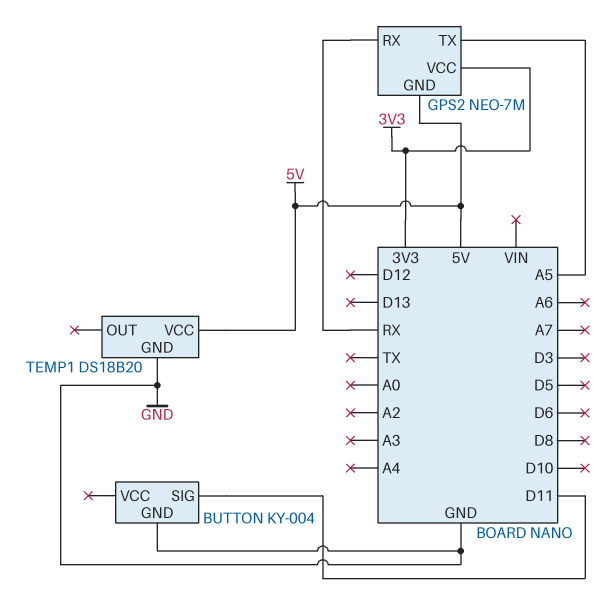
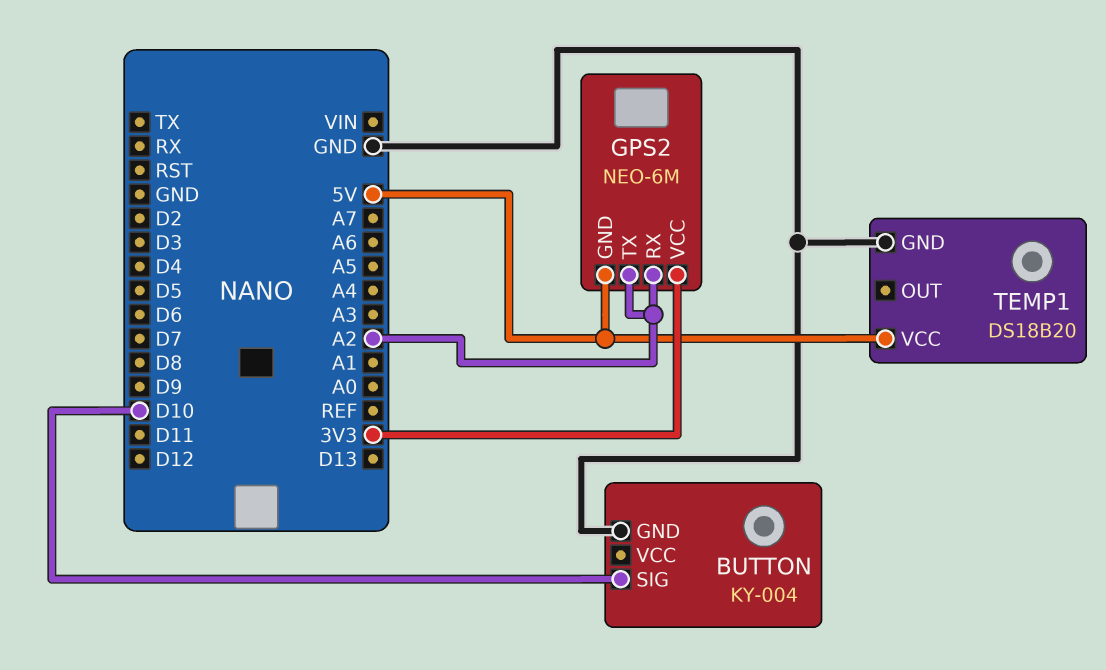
BUTTON pin SIG: D11 -> D10
GPS2: NEO-7M -> NEO-6M
GPS2 pin RX: RX -> A2
GPS2 pin TX: A5 -> A2

